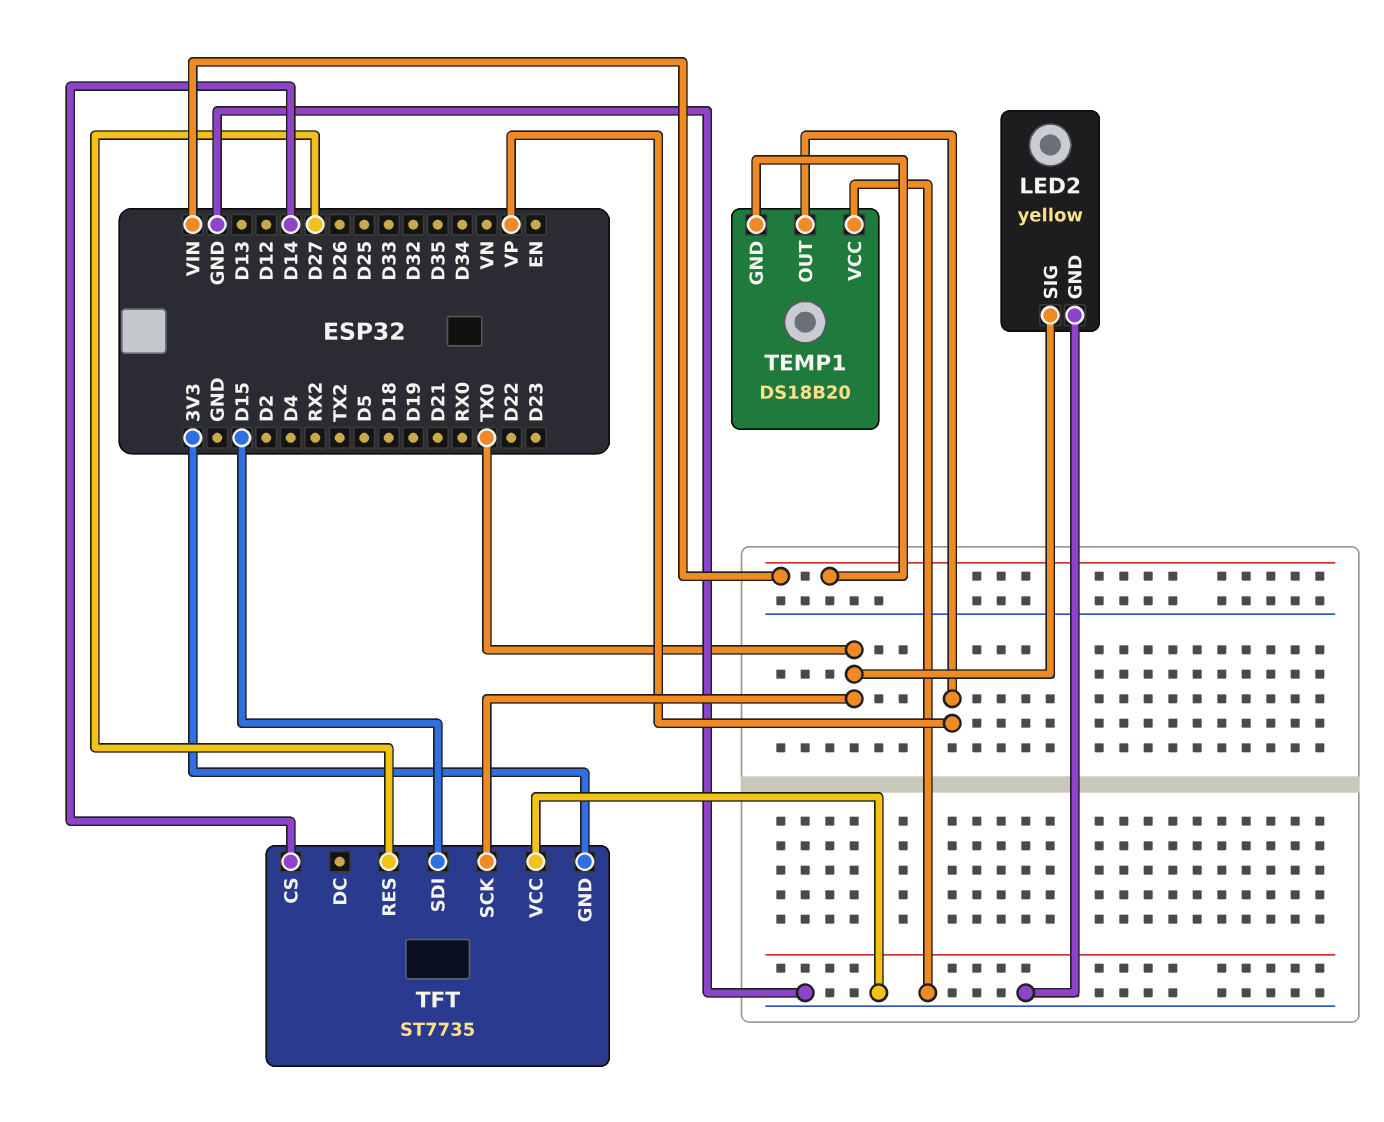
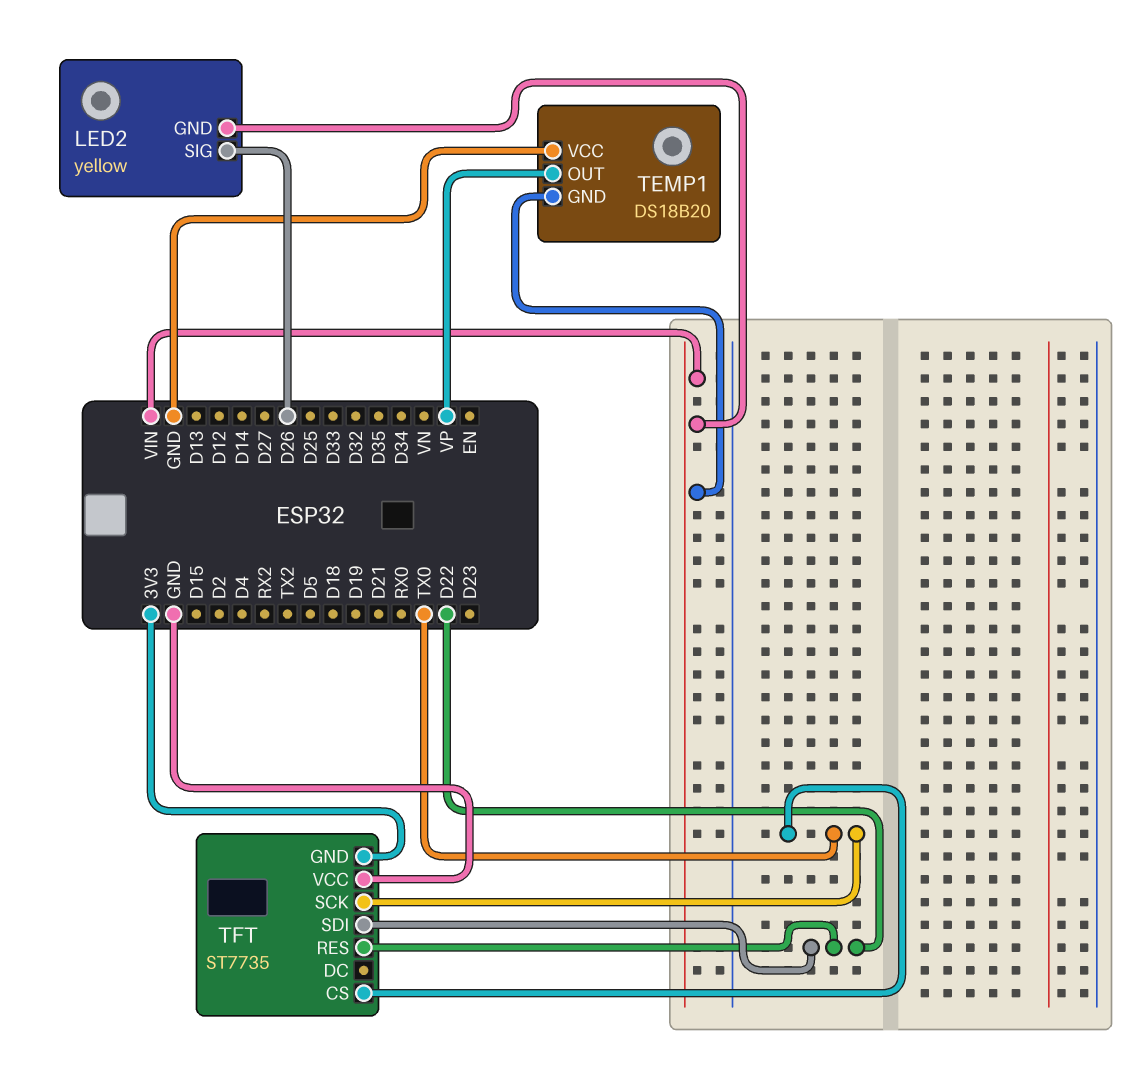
LED2 pin GND: GND -> VIN
LED2 pin SIG: TX0 -> D26
TFT pin CS: D14 -> TX0
TFT pin RES: D27 -> D22
TFT pin SDI: D15 -> D22

